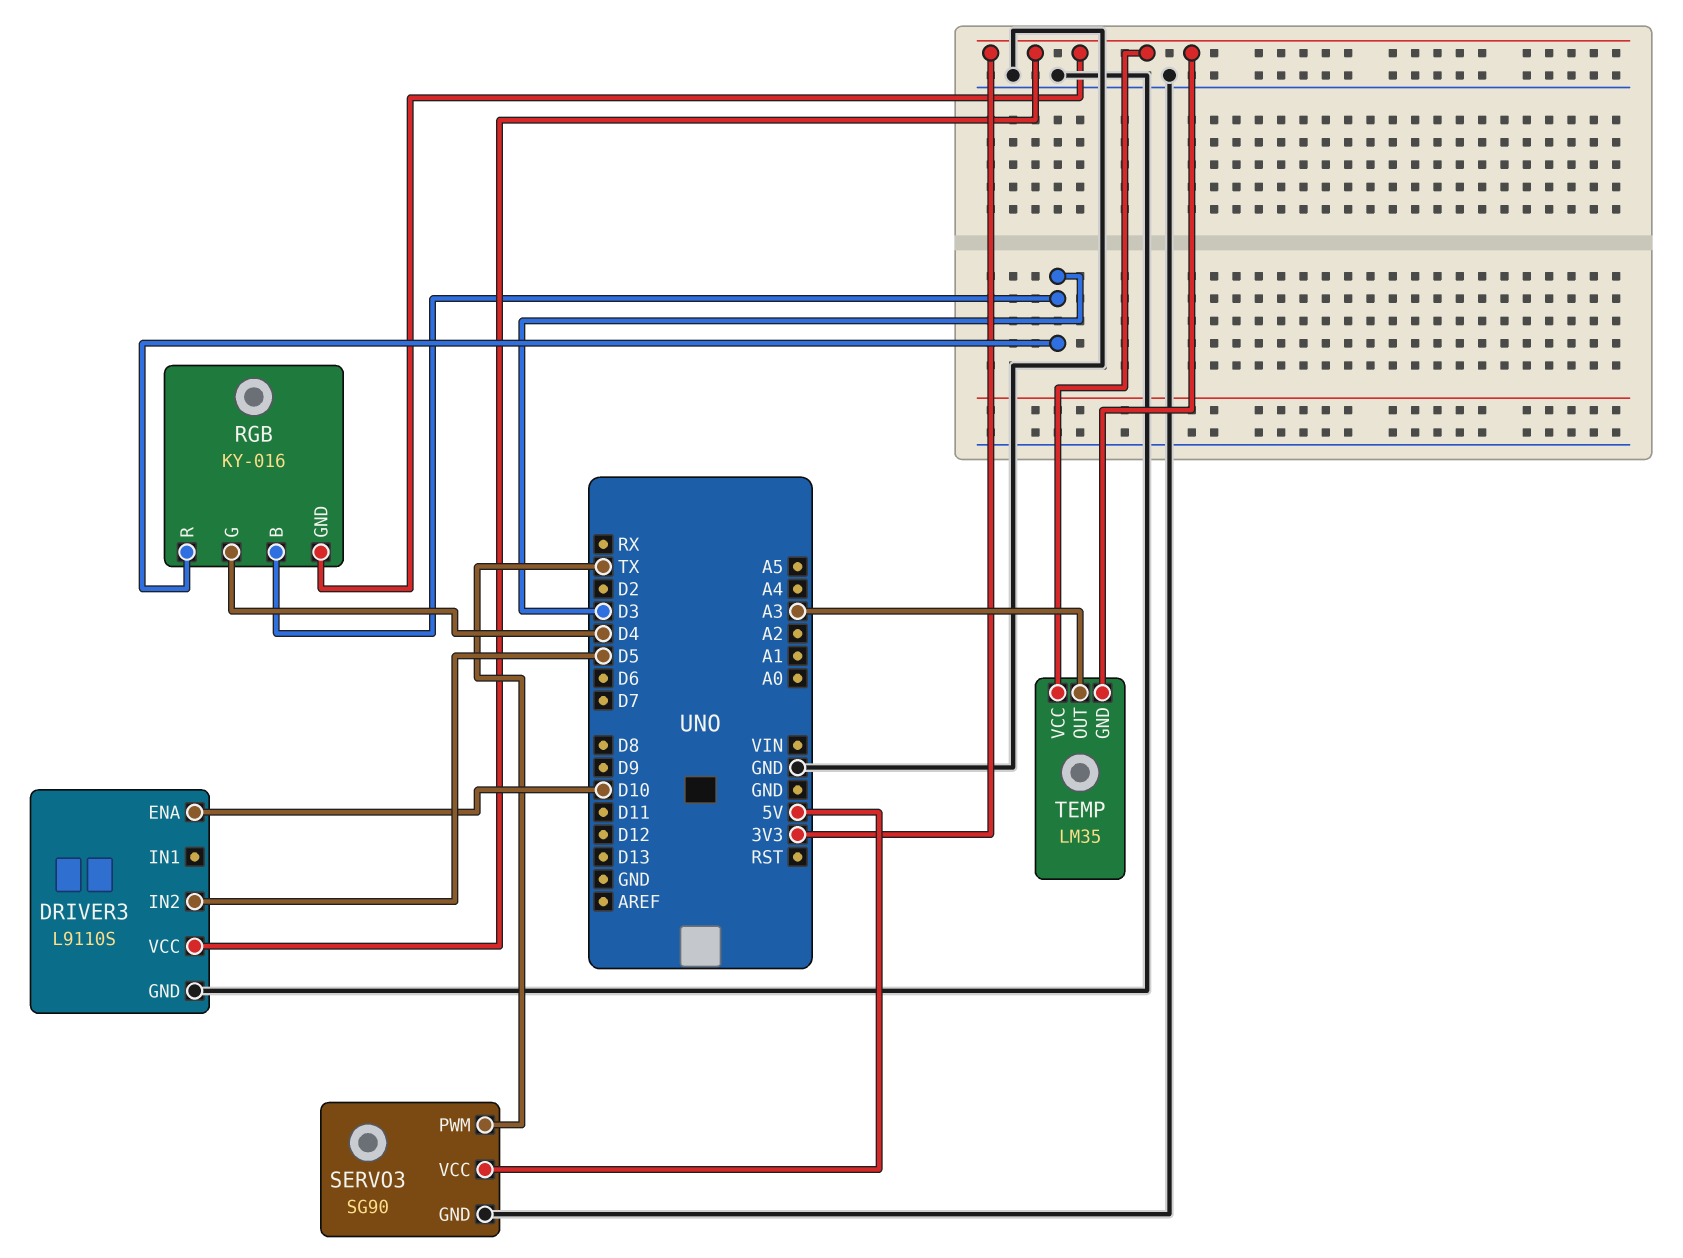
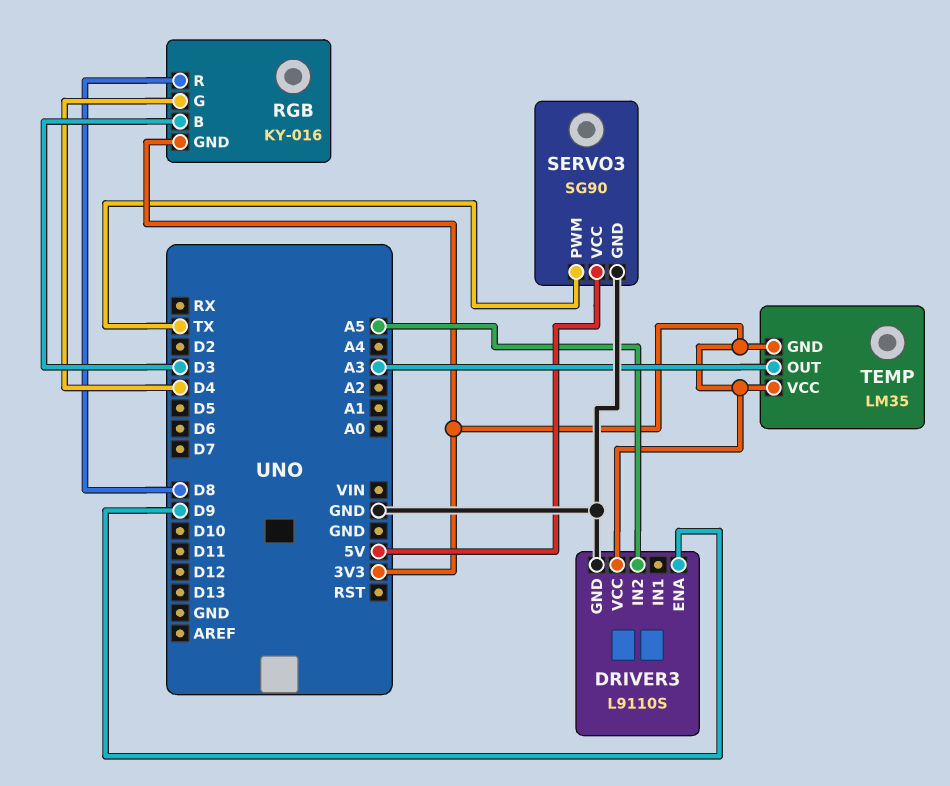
DRIVER3 pin ENA: D10 -> D9
DRIVER3 pin IN2: D5 -> A5
RGB pin R: D3 -> D8

